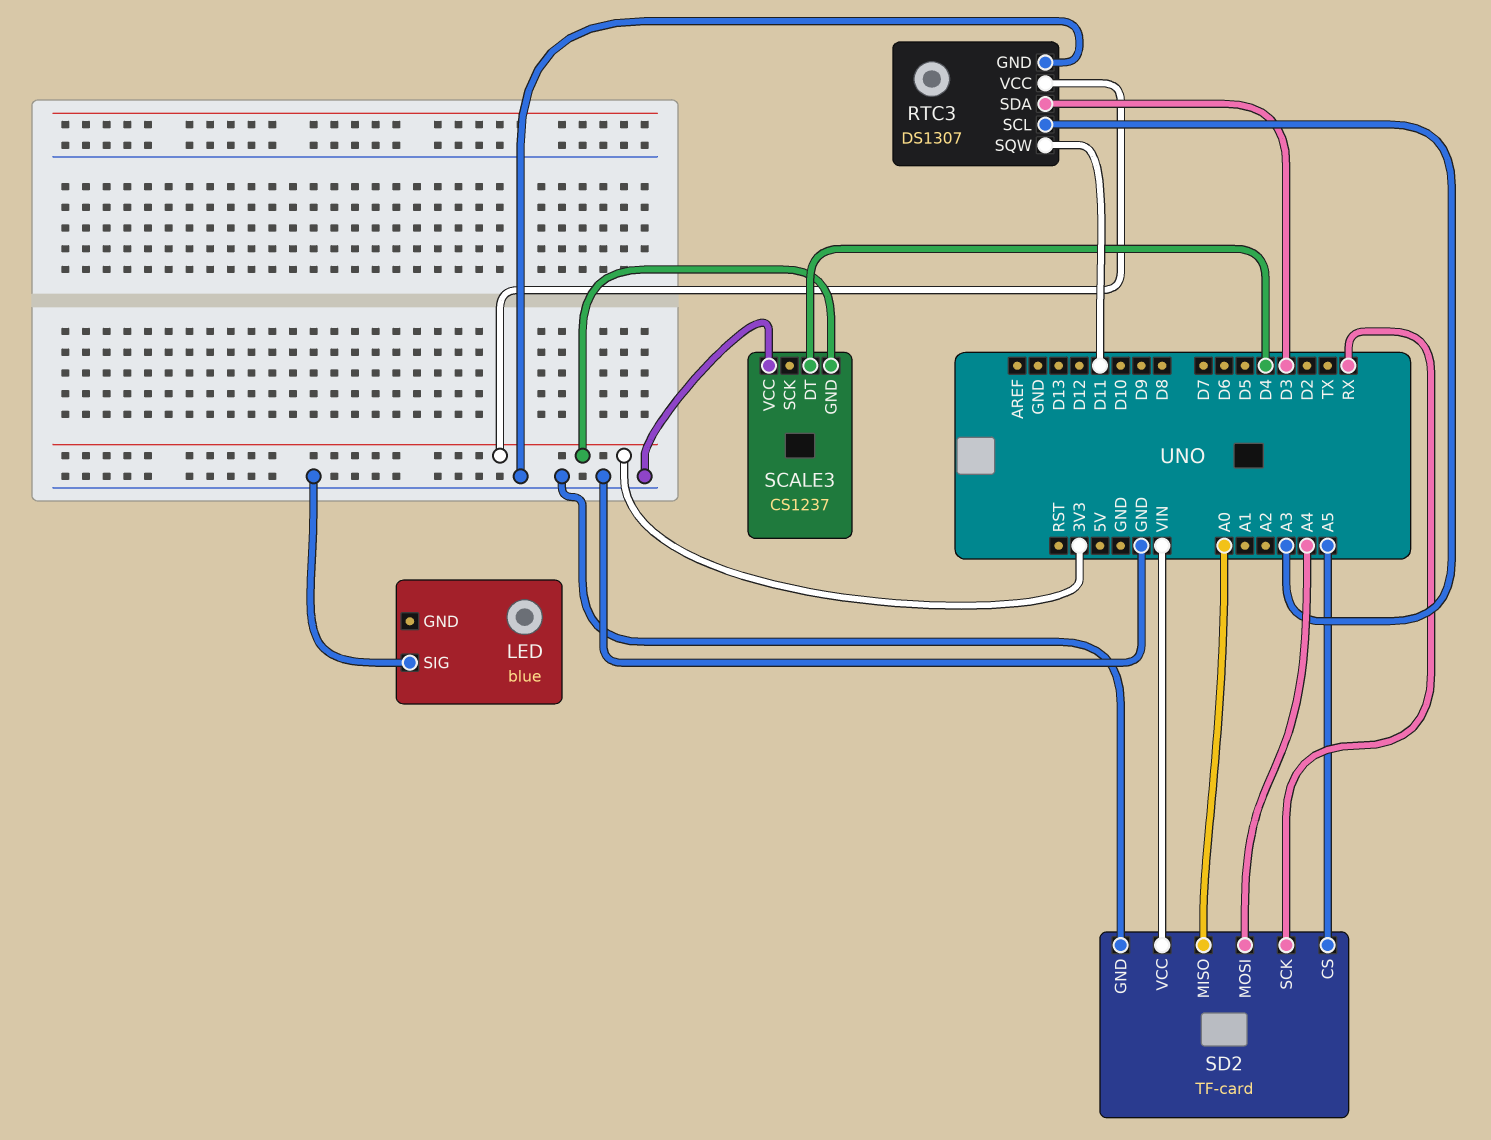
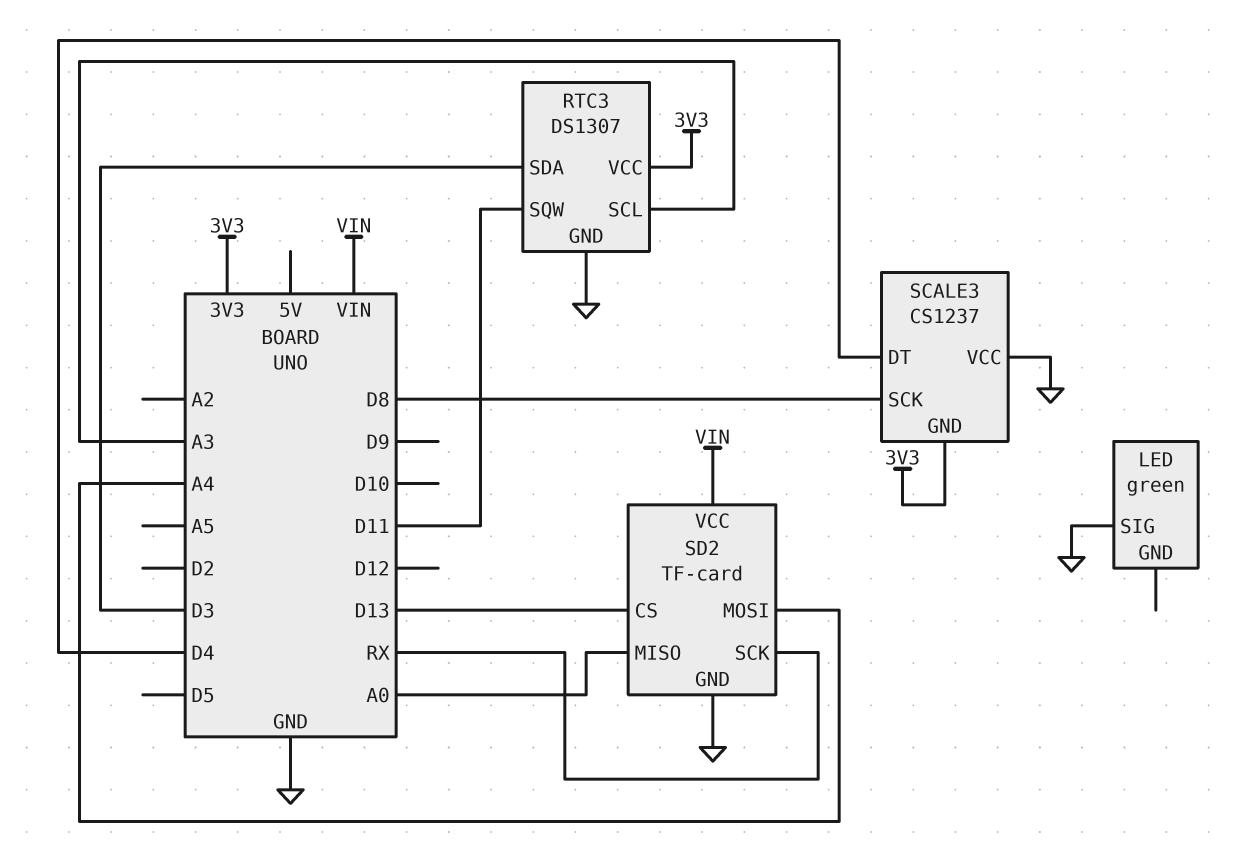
LED: blue -> green
SCALE3 pin SCK: none -> D8
SD2 pin CS: A5 -> D13

